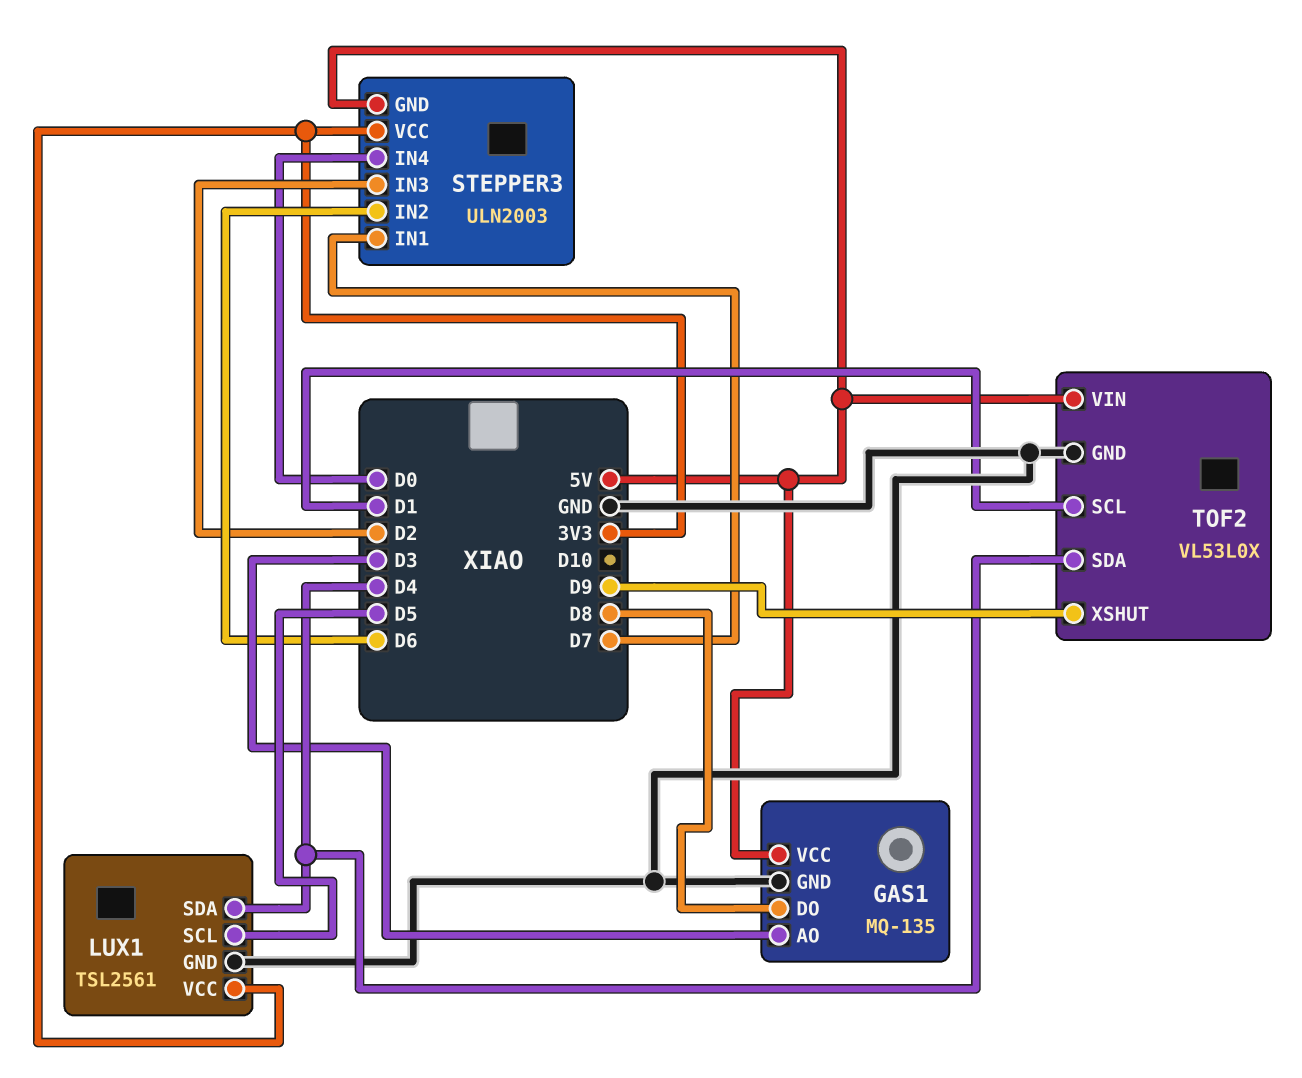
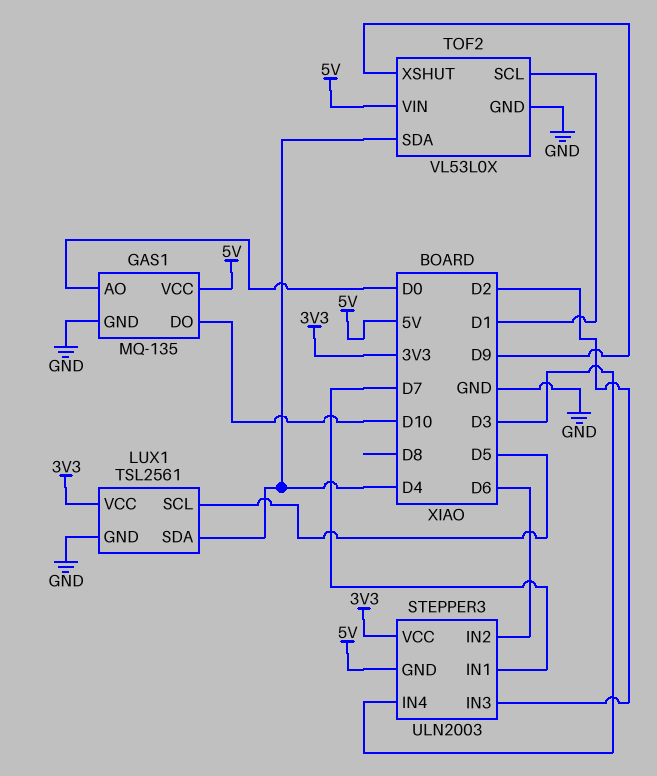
GAS1 pin AO: D3 -> D0
GAS1 pin DO: D8 -> D10
STEPPER3 pin IN4: D0 -> D3

